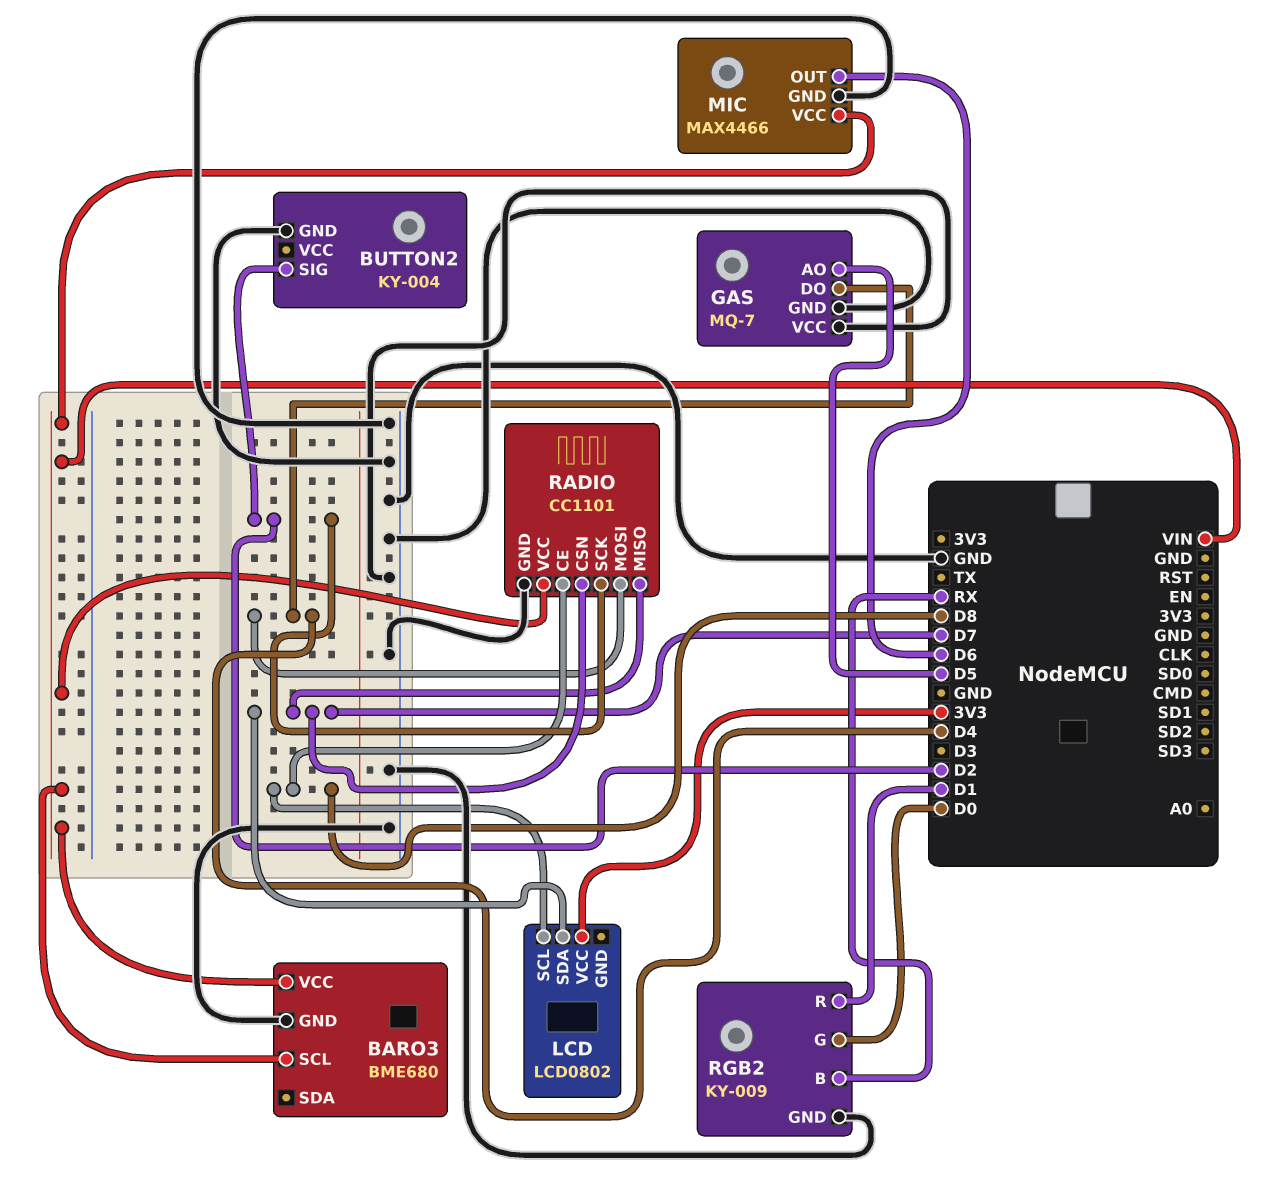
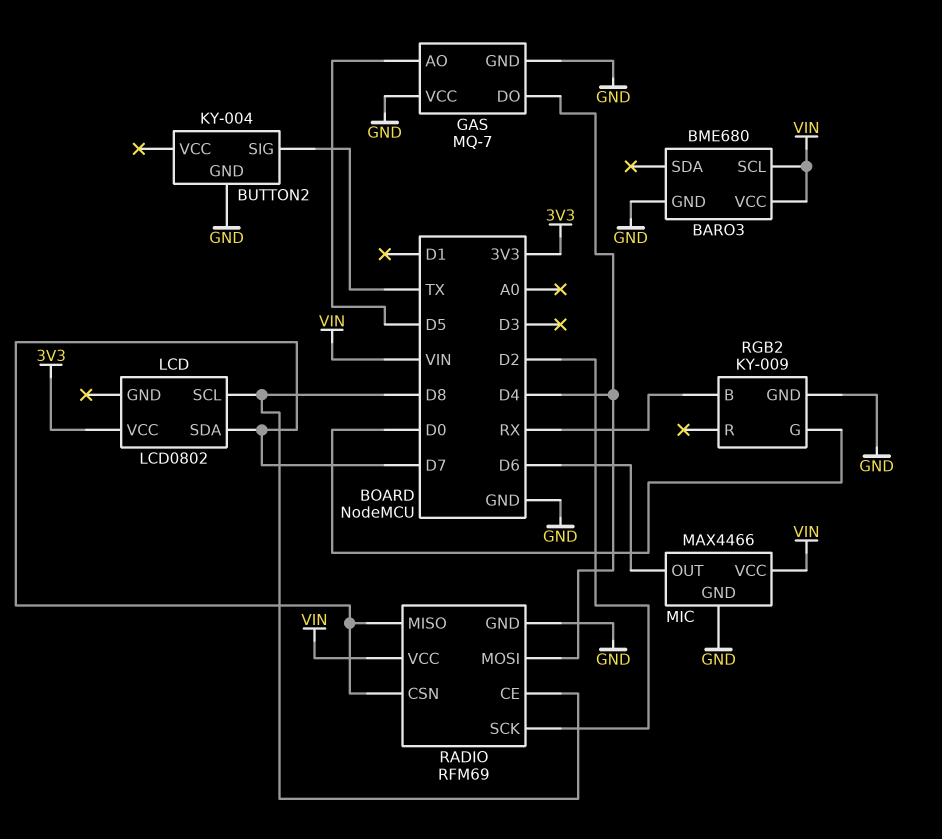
BUTTON2 pin SIG: D2 -> TX
RADIO: CC1101 -> RFM69
RGB2 pin R: D1 -> none

